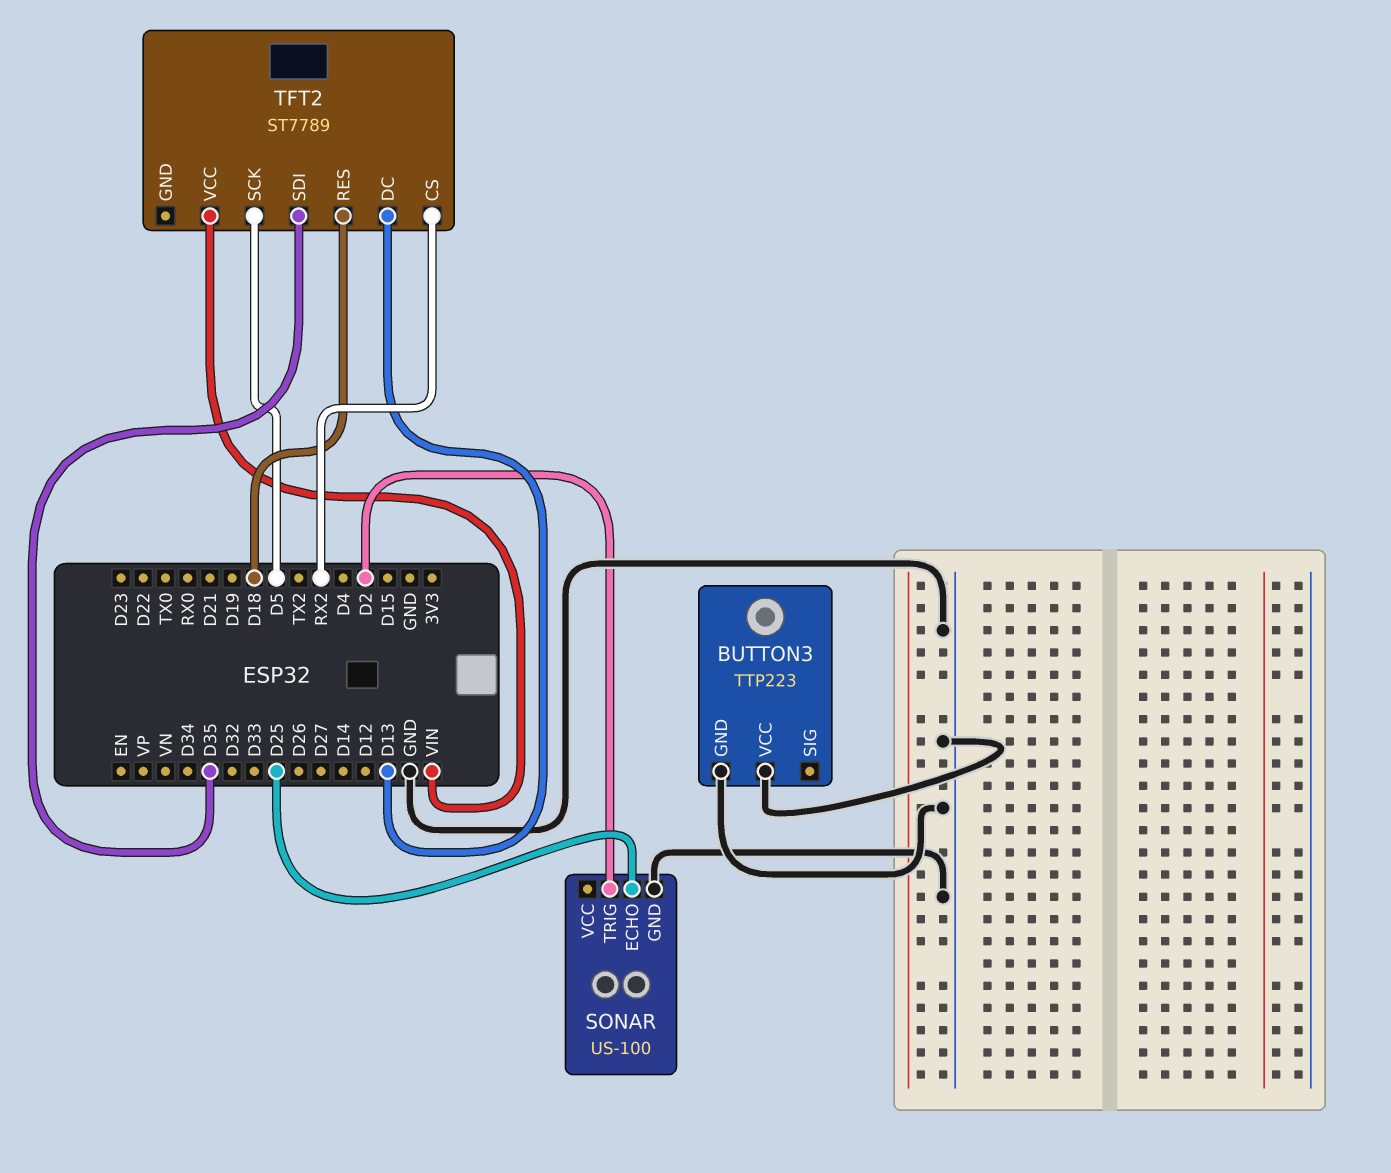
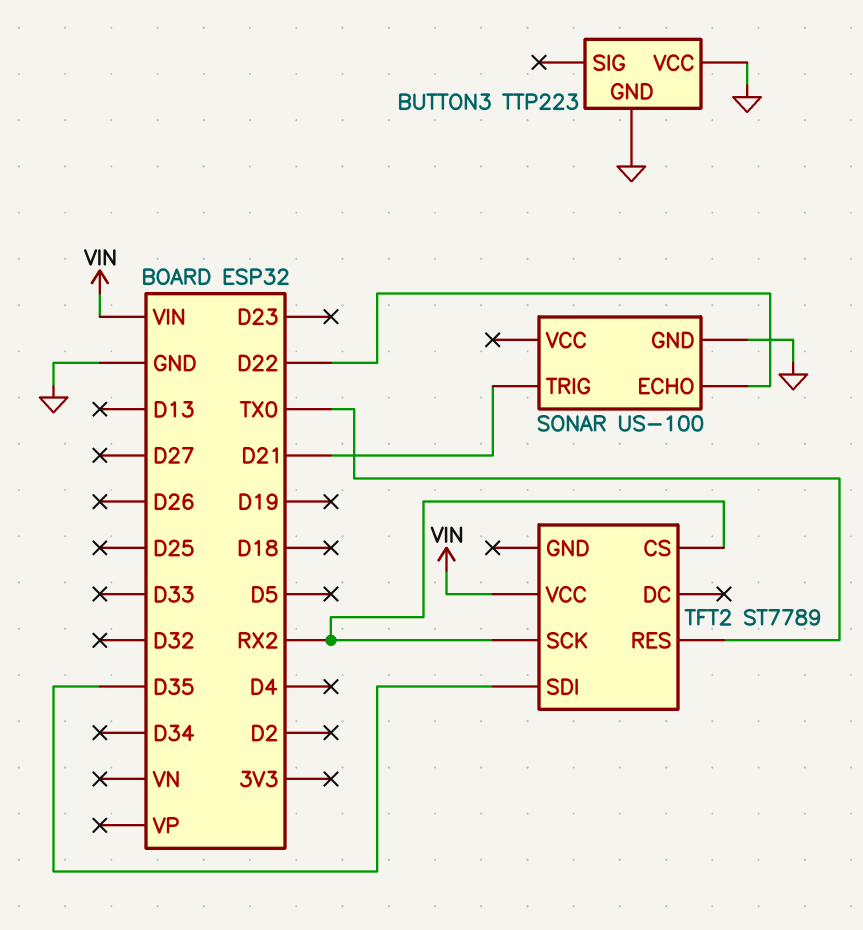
SONAR pin ECHO: D25 -> D22
SONAR pin TRIG: D2 -> D21
TFT2 pin DC: D13 -> none
TFT2 pin RES: D18 -> TX0
TFT2 pin SCK: D5 -> RX2

